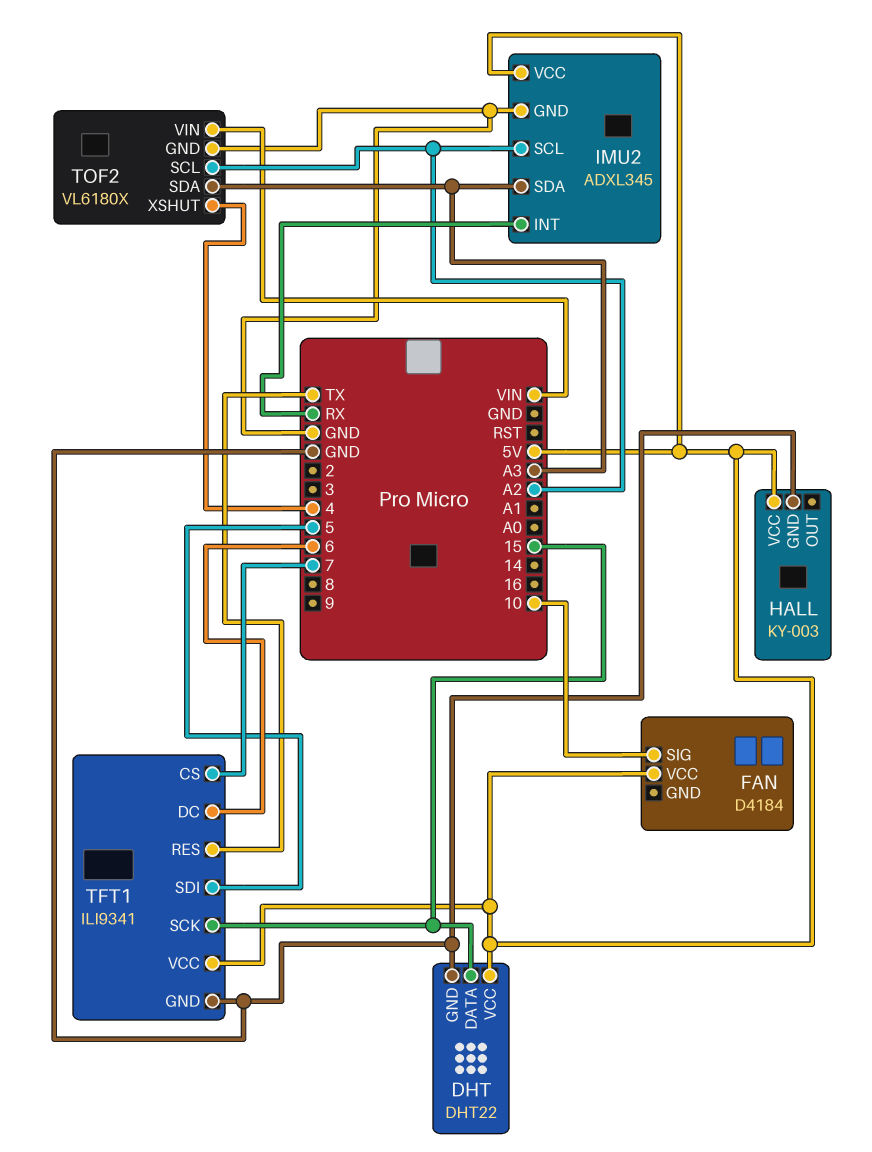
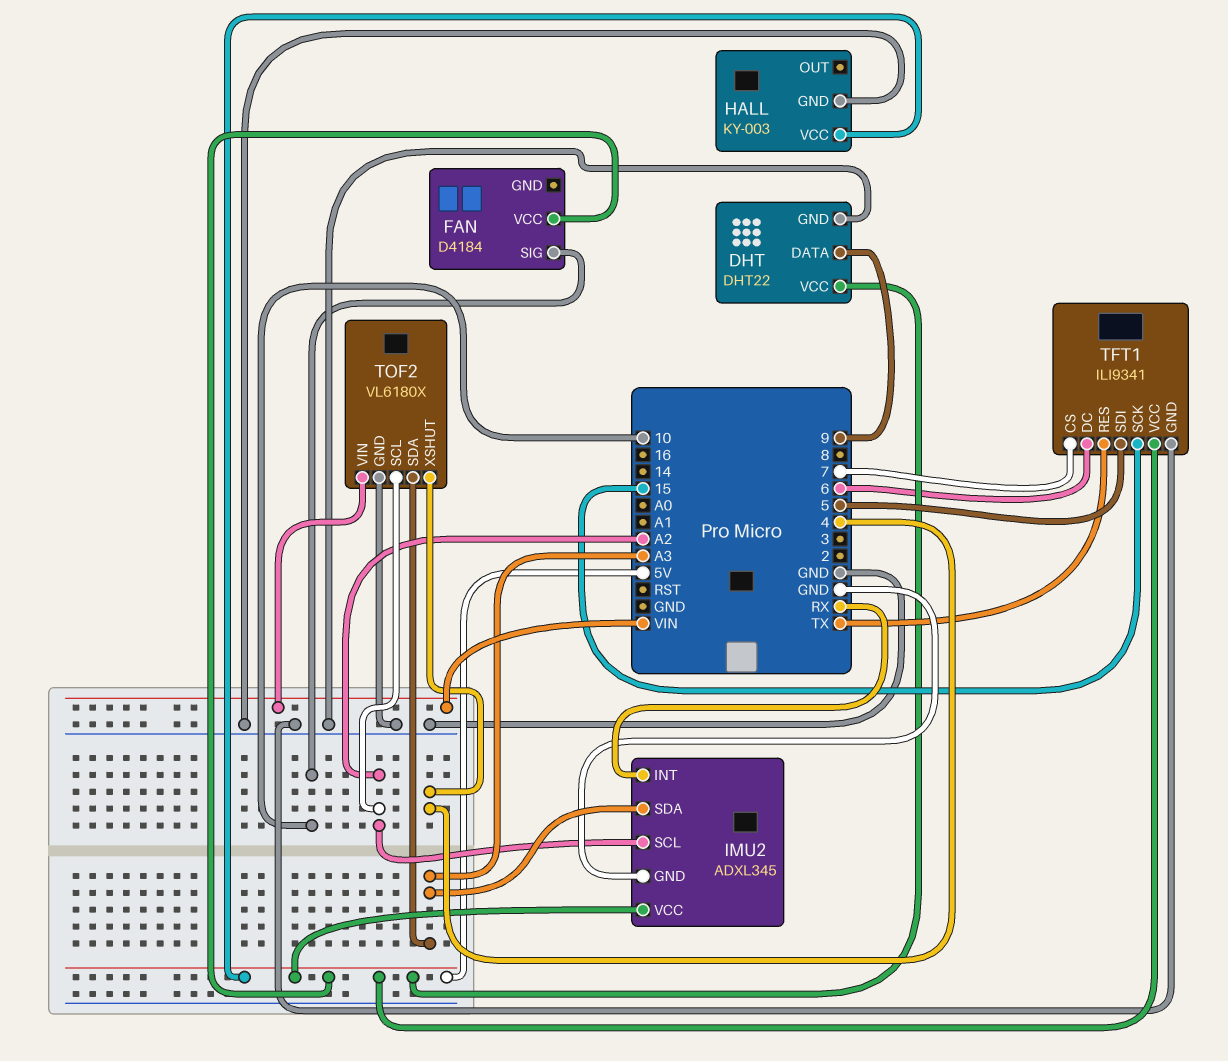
DHT pin DATA: 15 -> 9

